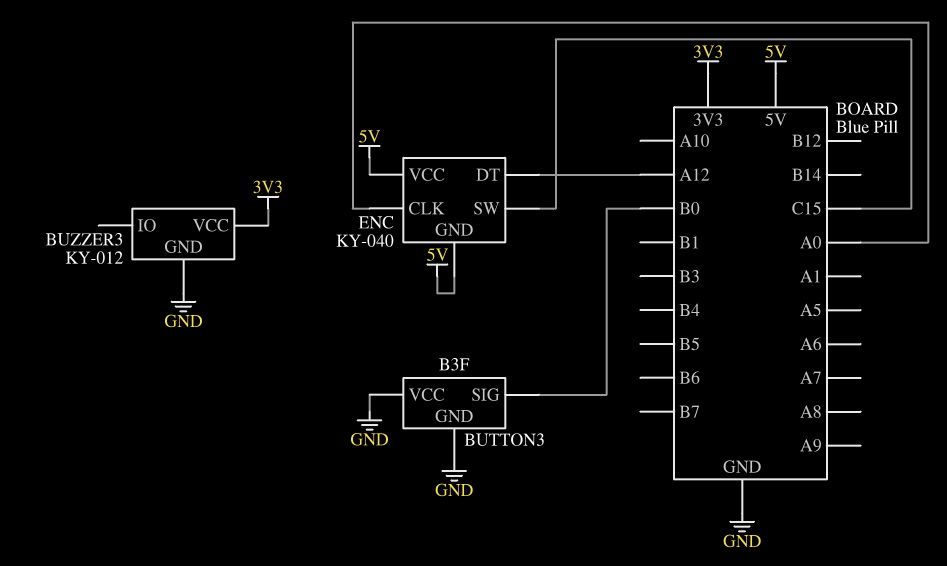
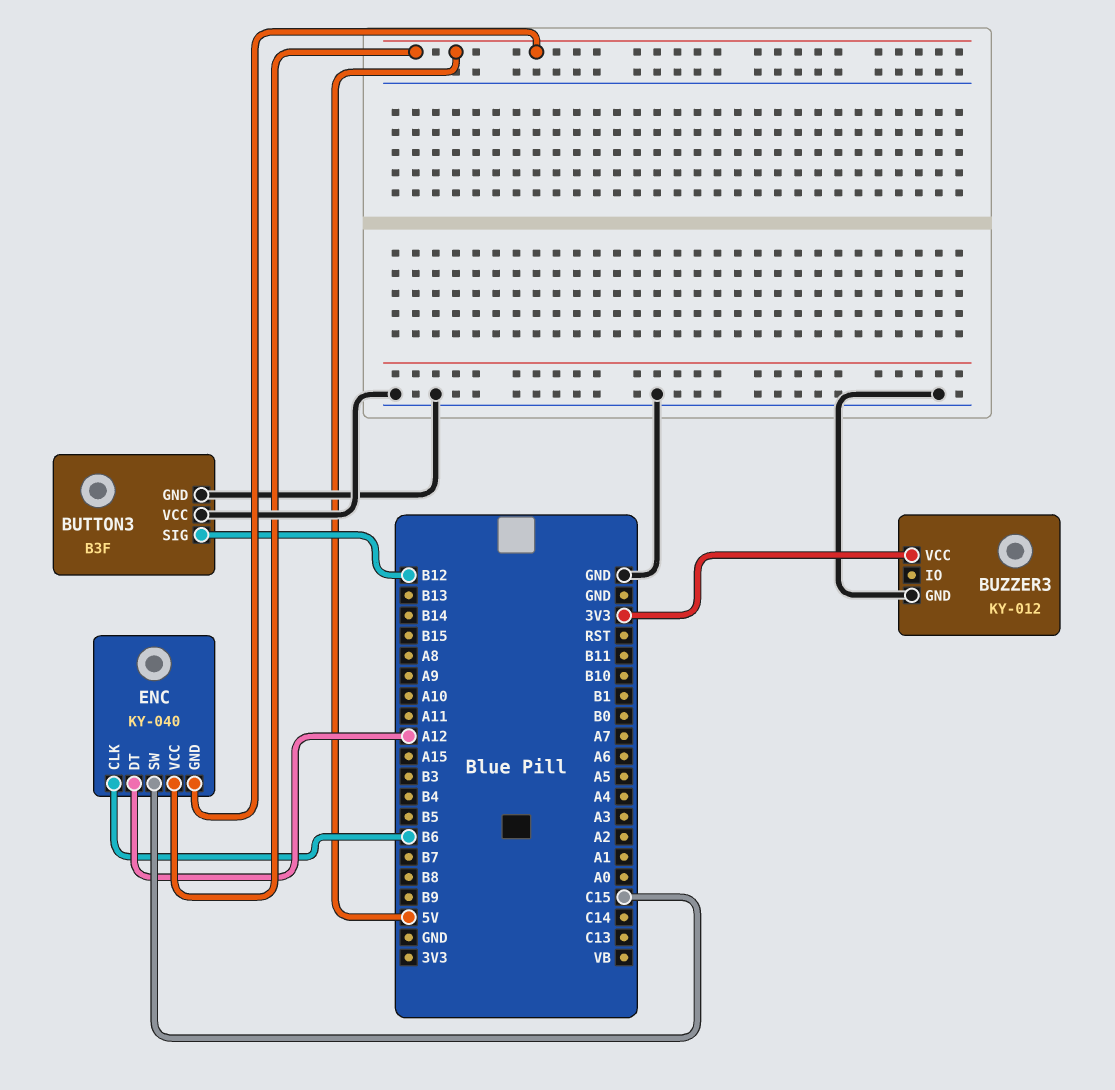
BUTTON3 pin SIG: B0 -> B12
ENC pin CLK: A0 -> B6

